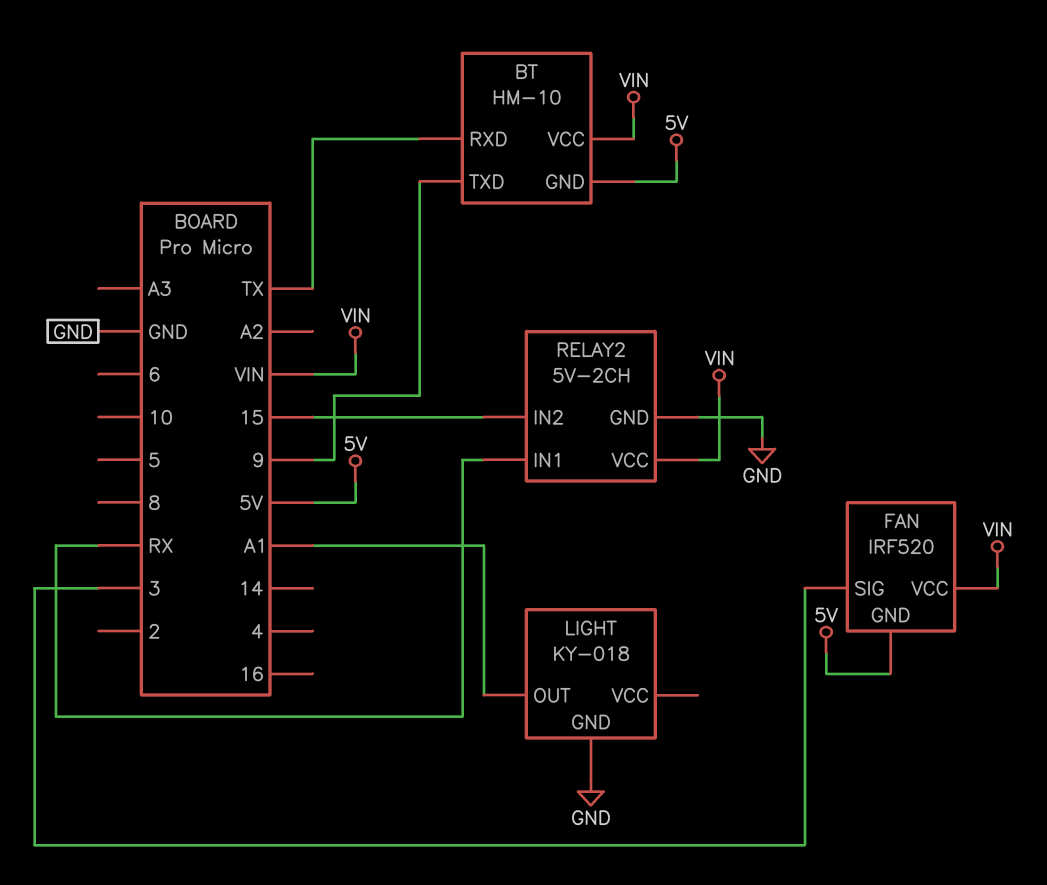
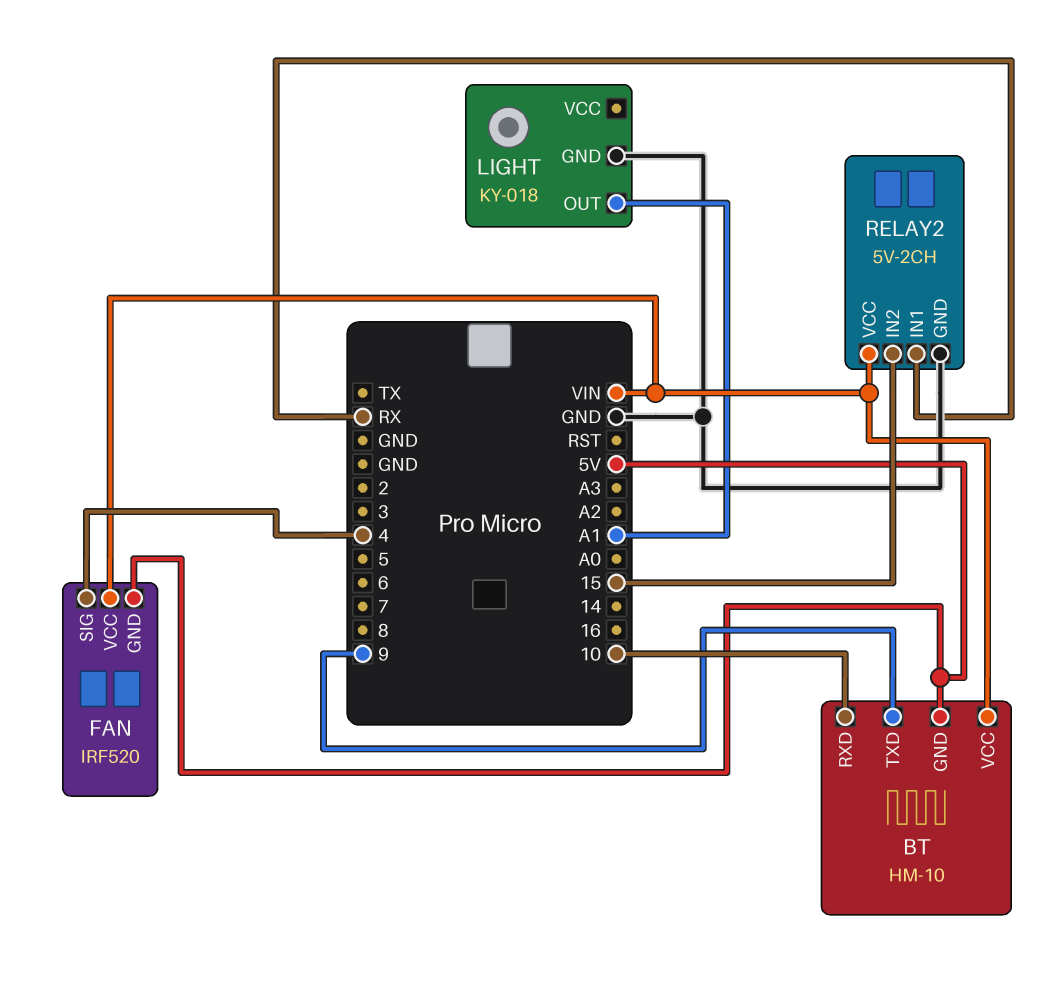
BT pin RXD: TX -> 10
FAN pin SIG: 3 -> 4

